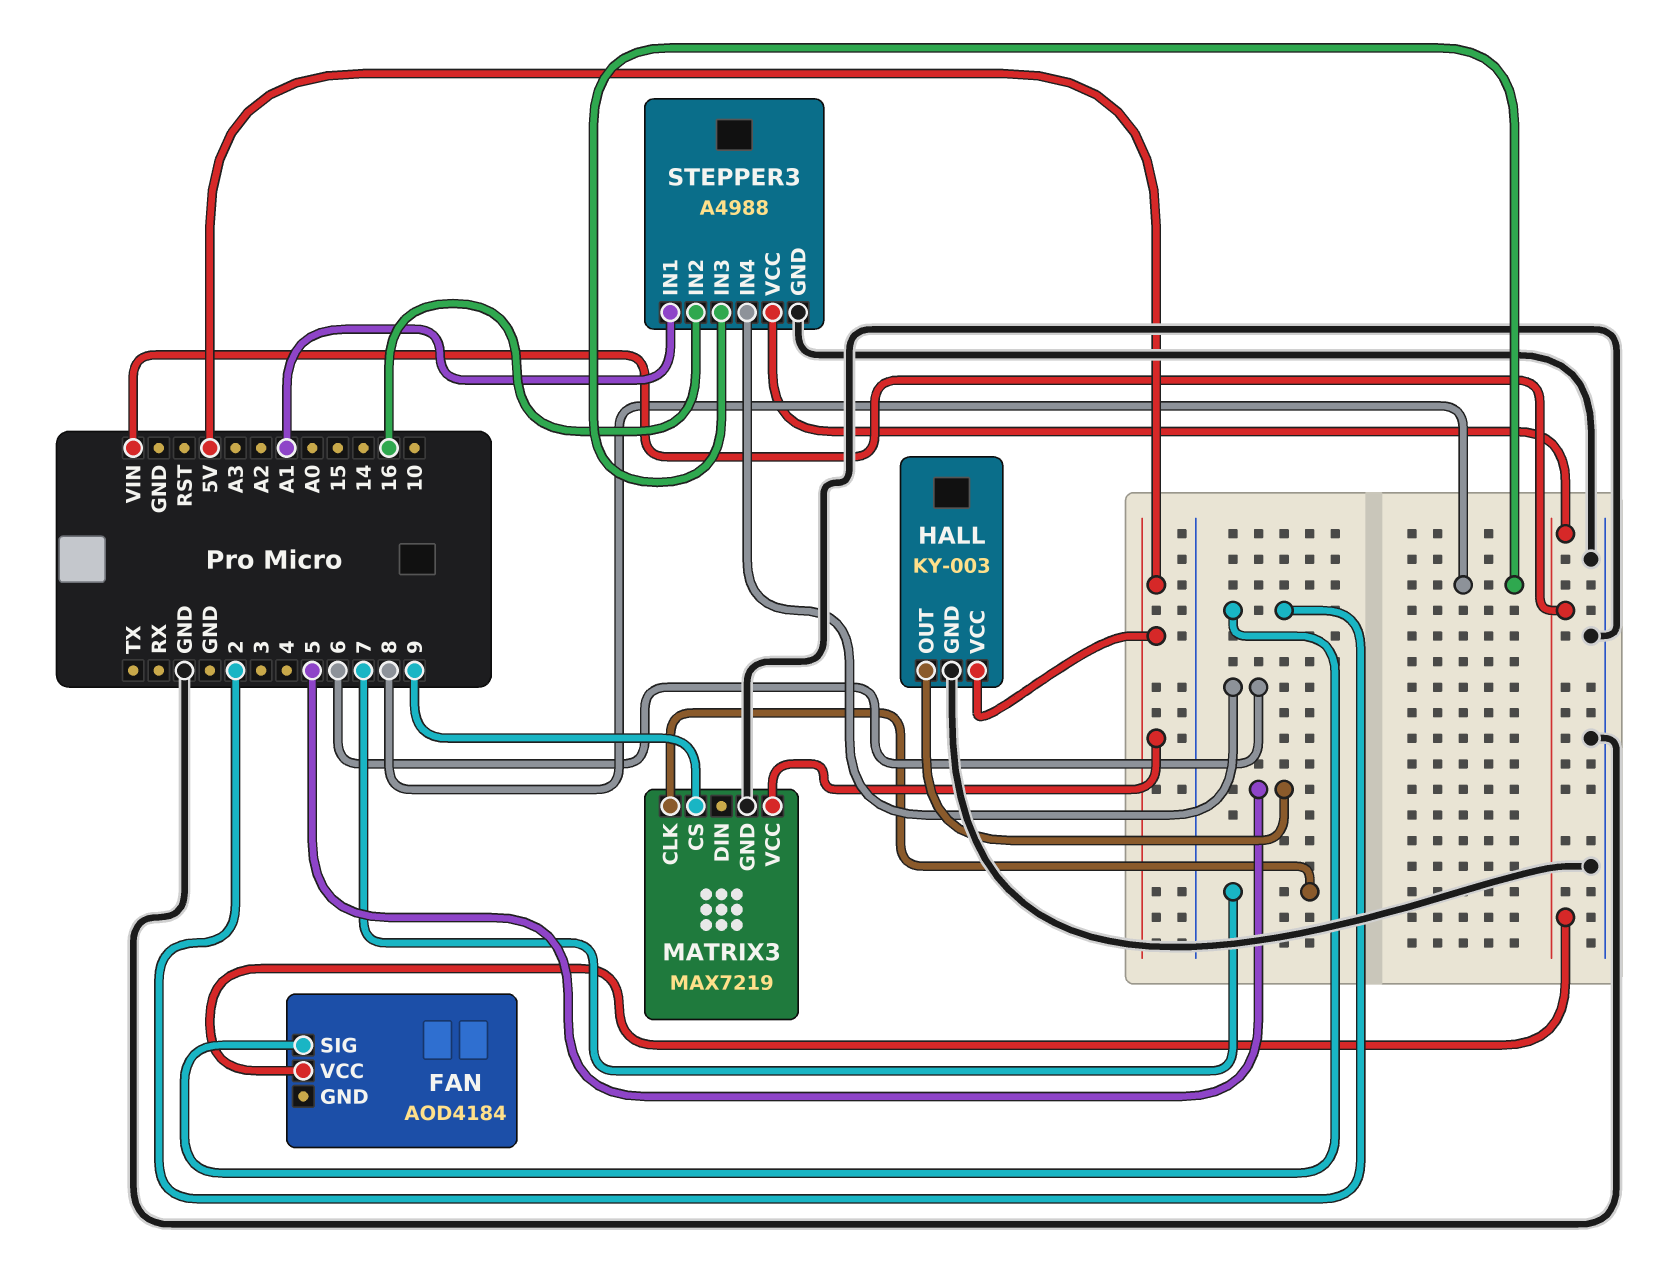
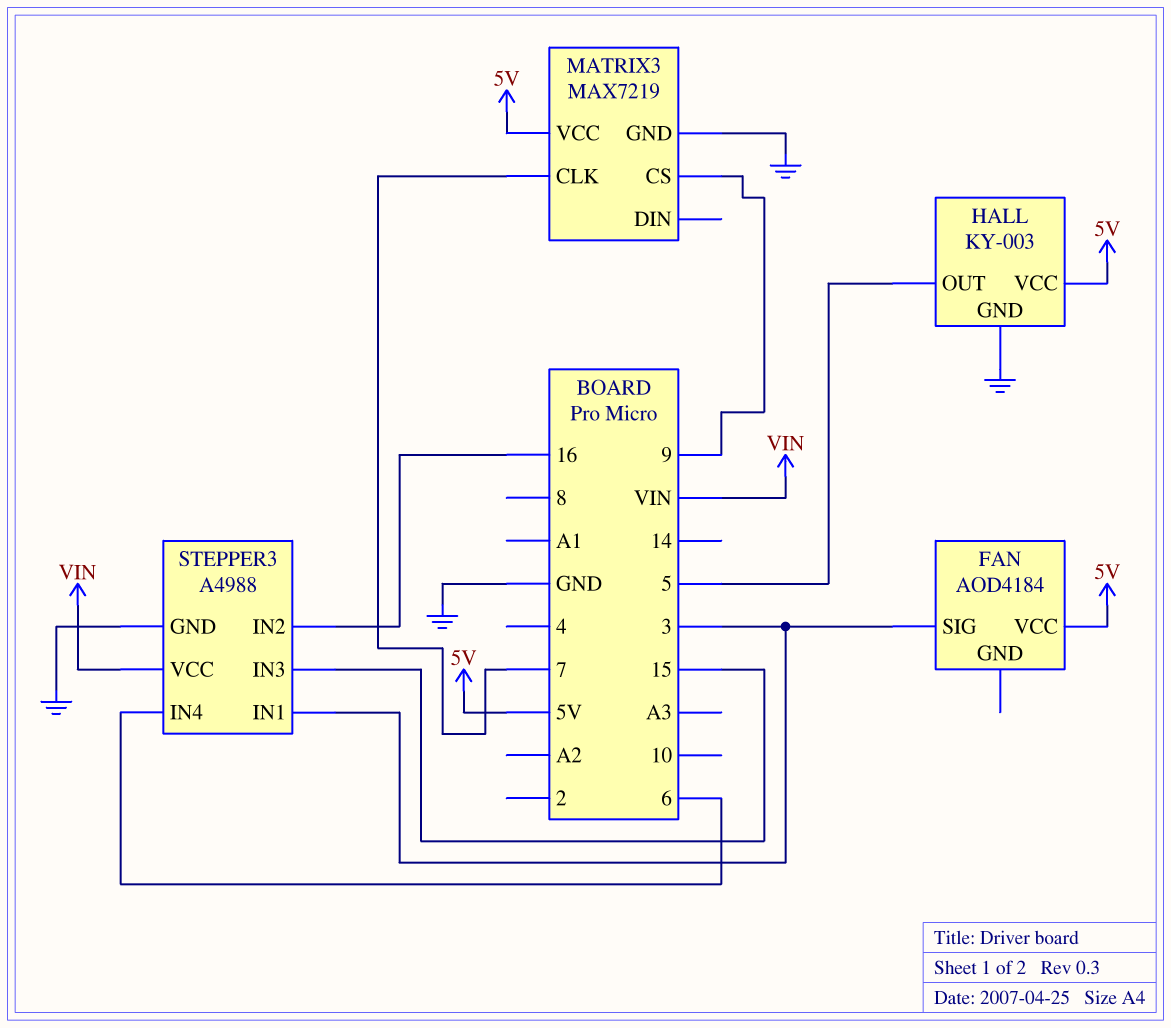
FAN pin SIG: 2 -> 3
FAN pin VCC: VIN -> 5V
STEPPER3 pin IN1: A1 -> 3
STEPPER3 pin IN3: 8 -> 15

